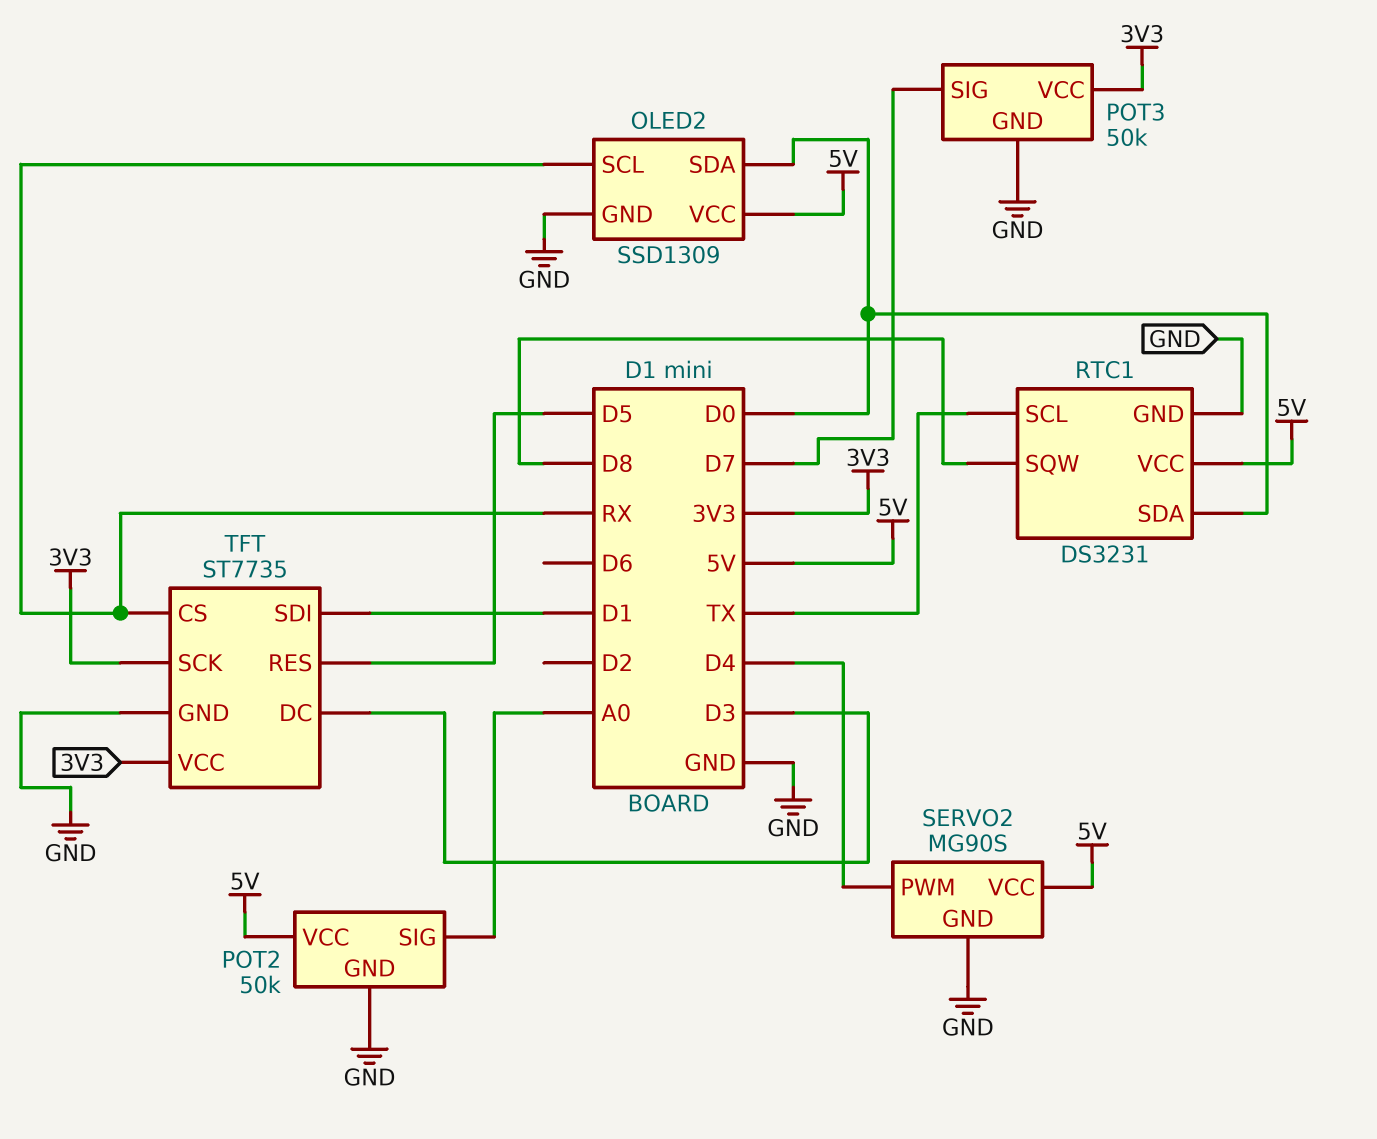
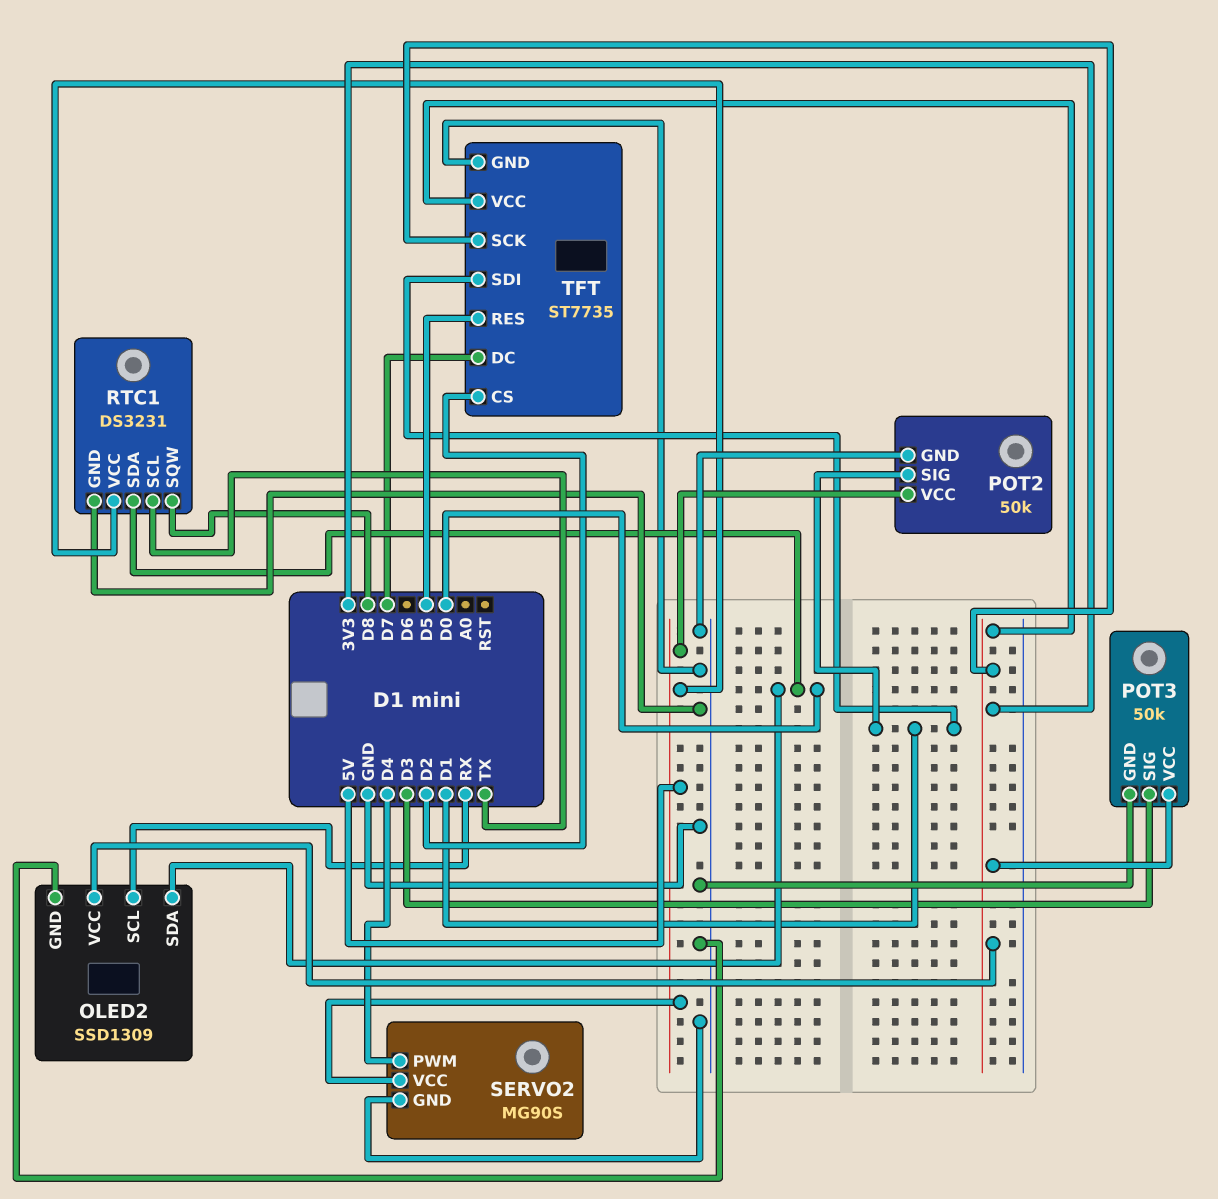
OLED2 pin VCC: 5V -> 3V3
POT2 pin SIG: A0 -> D1
POT3 pin SIG: D7 -> D3
TFT pin CS: RX -> D2
TFT pin DC: D3 -> D7

